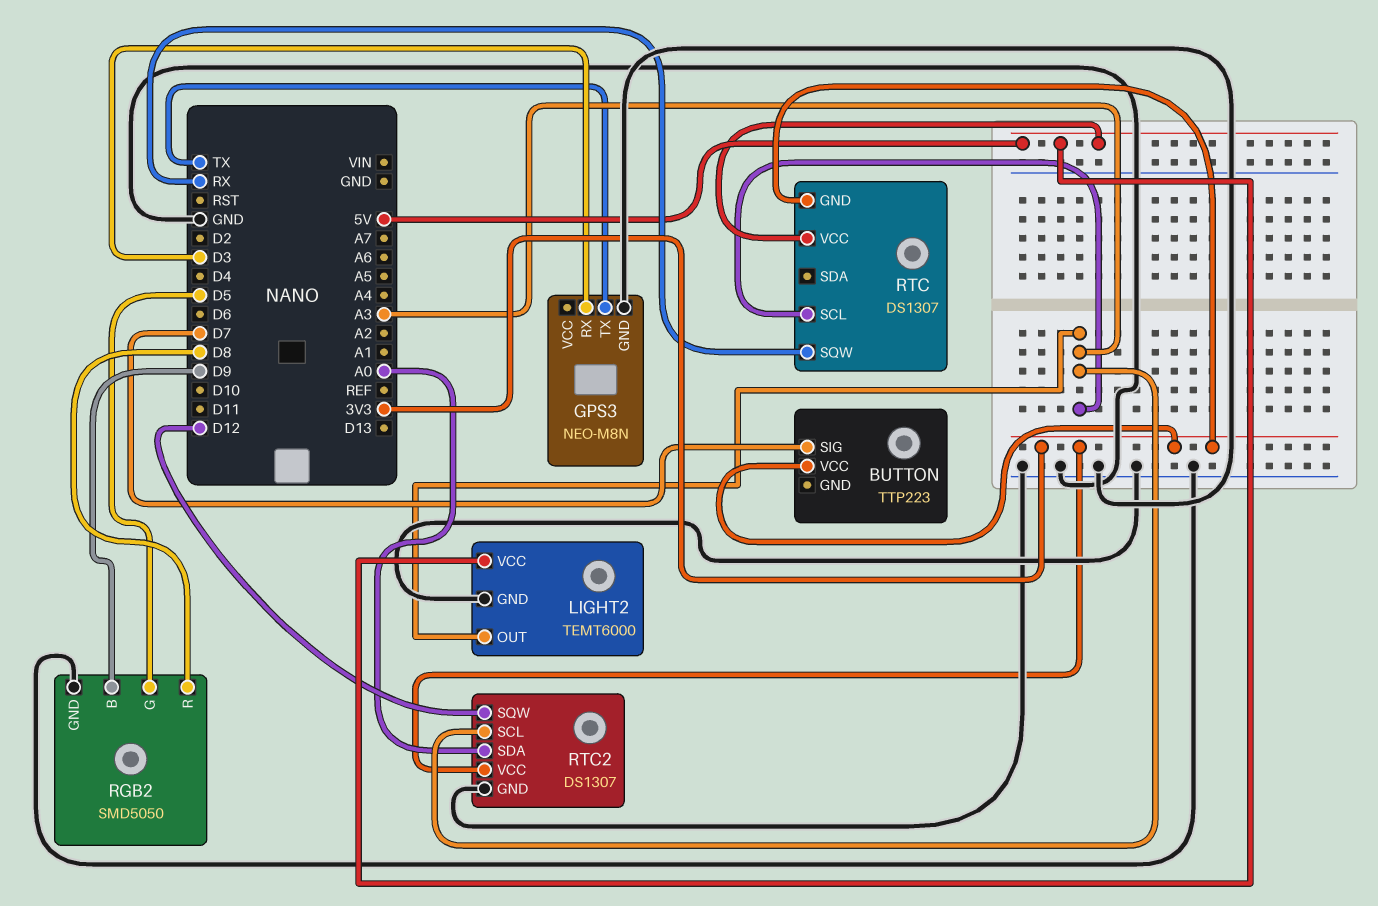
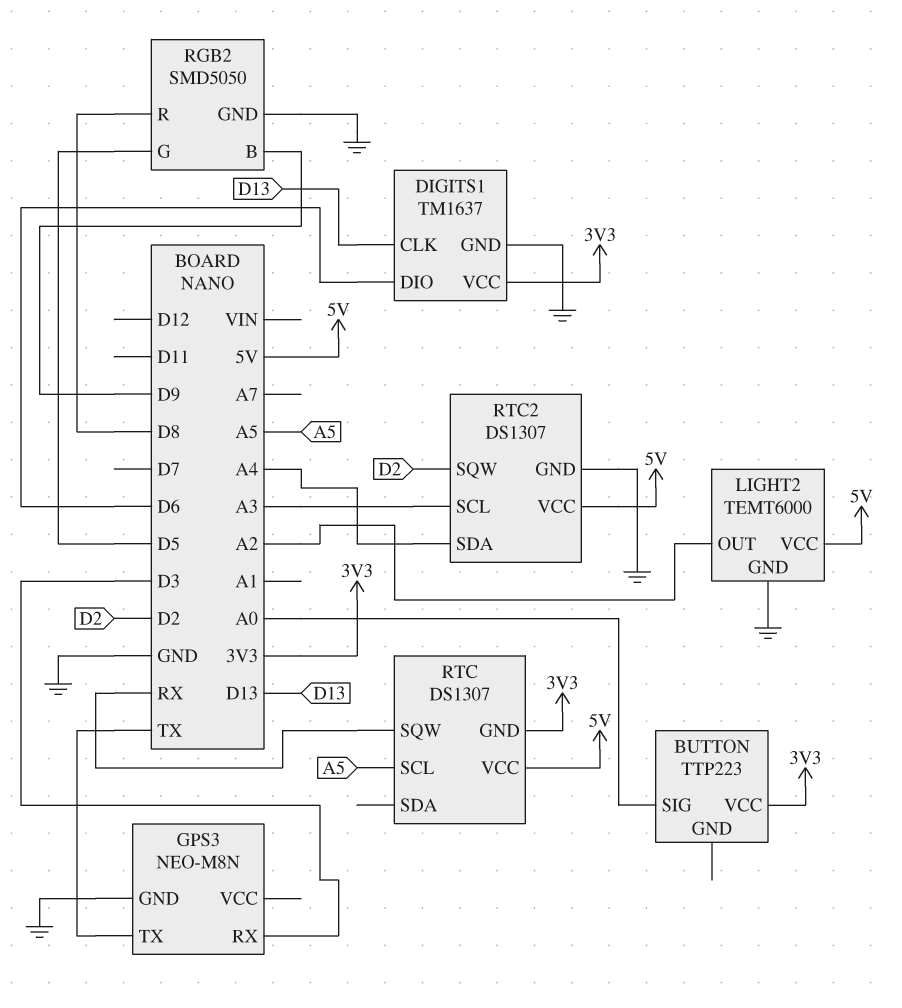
BUTTON pin SIG: D7 -> A0
DIGITS1: none -> TM1637
DIGITS1 pin CLK: none -> D13
DIGITS1 pin DIO: none -> D6
DIGITS1 pin GND: none -> GND
DIGITS1 pin VCC: none -> 3V3
LIGHT2 pin OUT: A3 -> A2
RTC pin SCL: A3 -> A5
RTC2 pin SDA: A0 -> A4
RTC2 pin SQW: D12 -> D2
RTC2 pin VCC: 3V3 -> 5V

